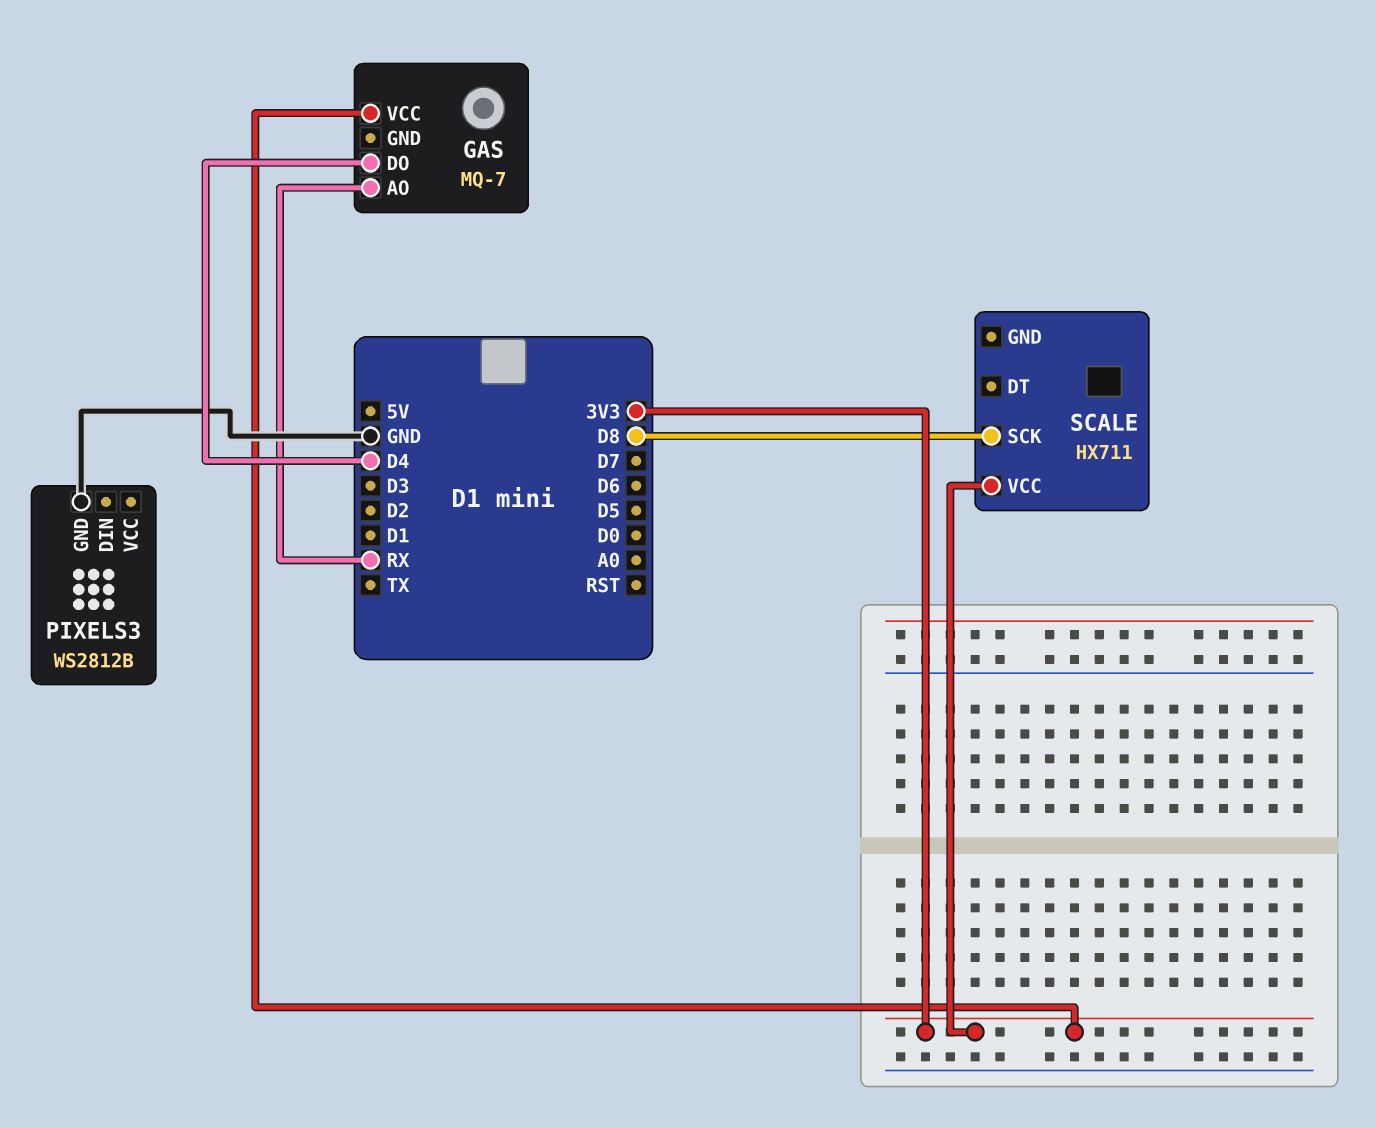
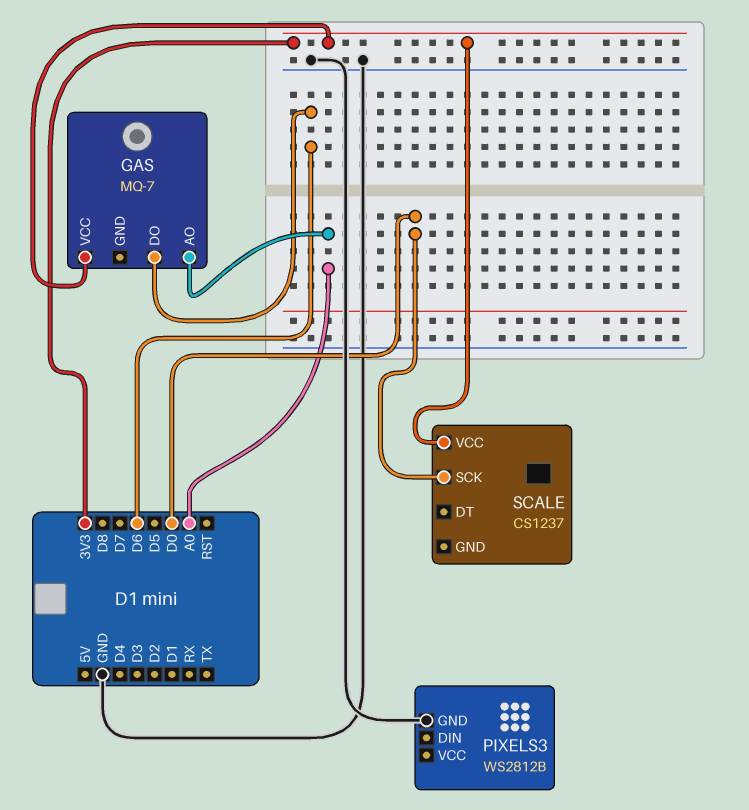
GAS pin AO: RX -> A0
GAS pin DO: D4 -> D6
SCALE: HX711 -> CS1237
SCALE pin SCK: D8 -> D0

